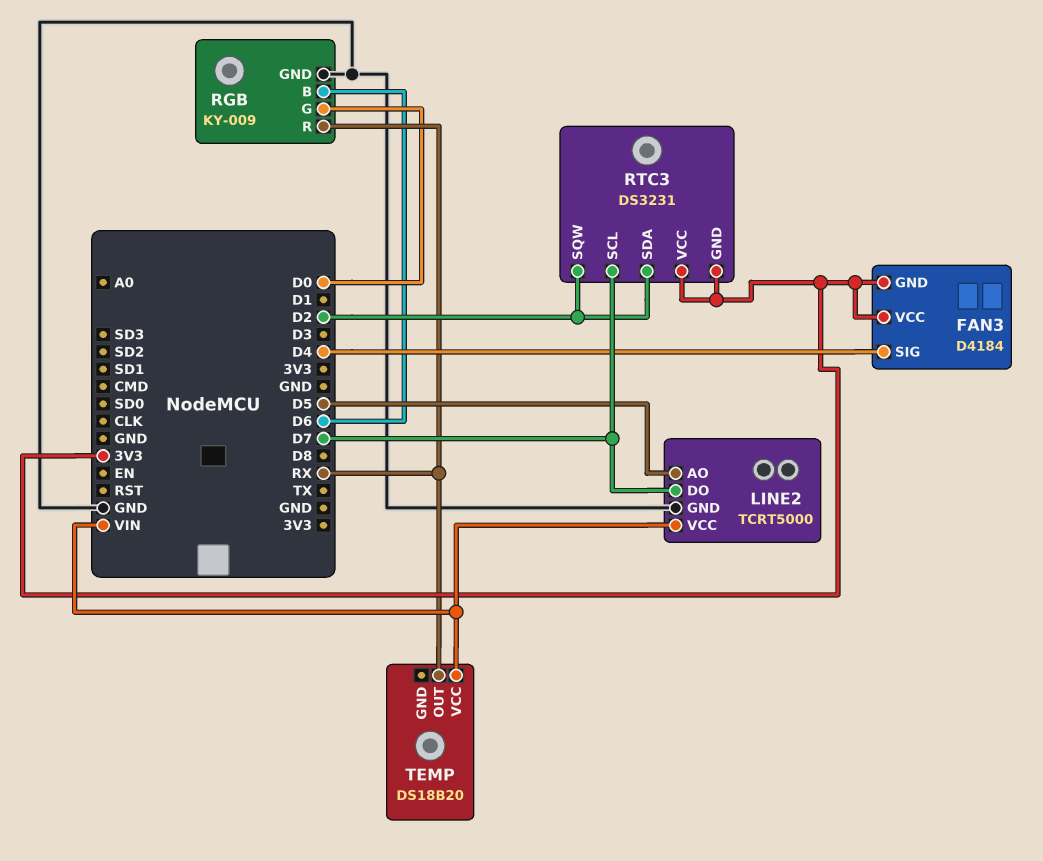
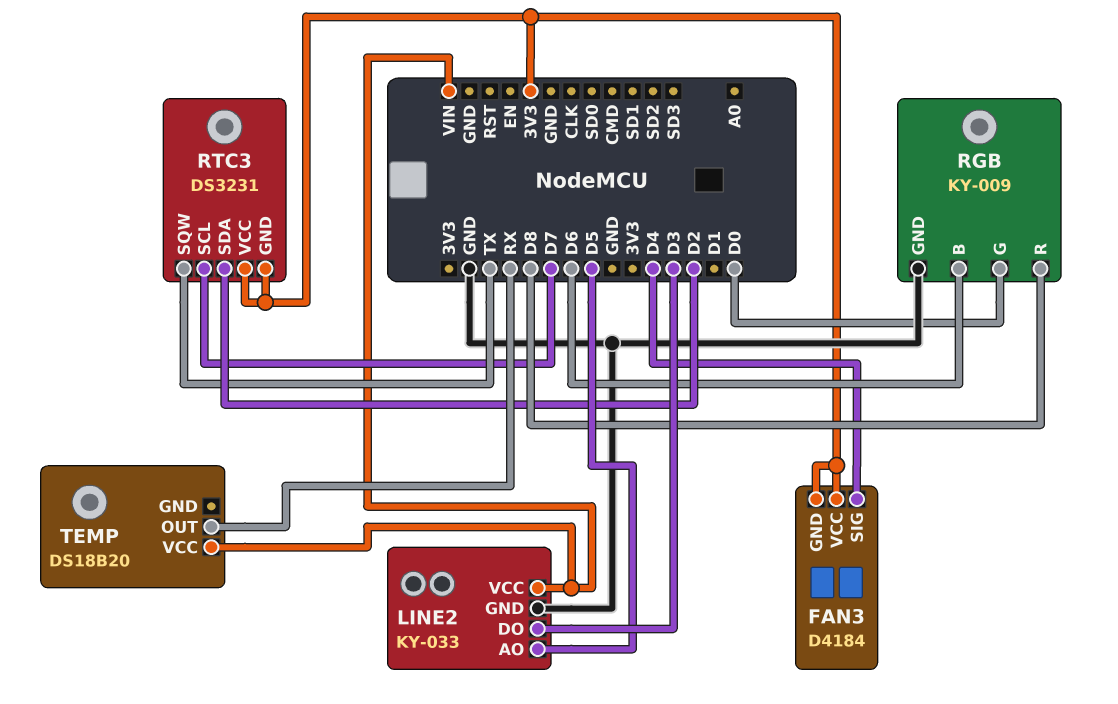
LINE2: TCRT5000 -> KY-033
LINE2 pin DO: D7 -> D3
RGB pin R: RX -> D8
RTC3 pin SQW: D2 -> TX

